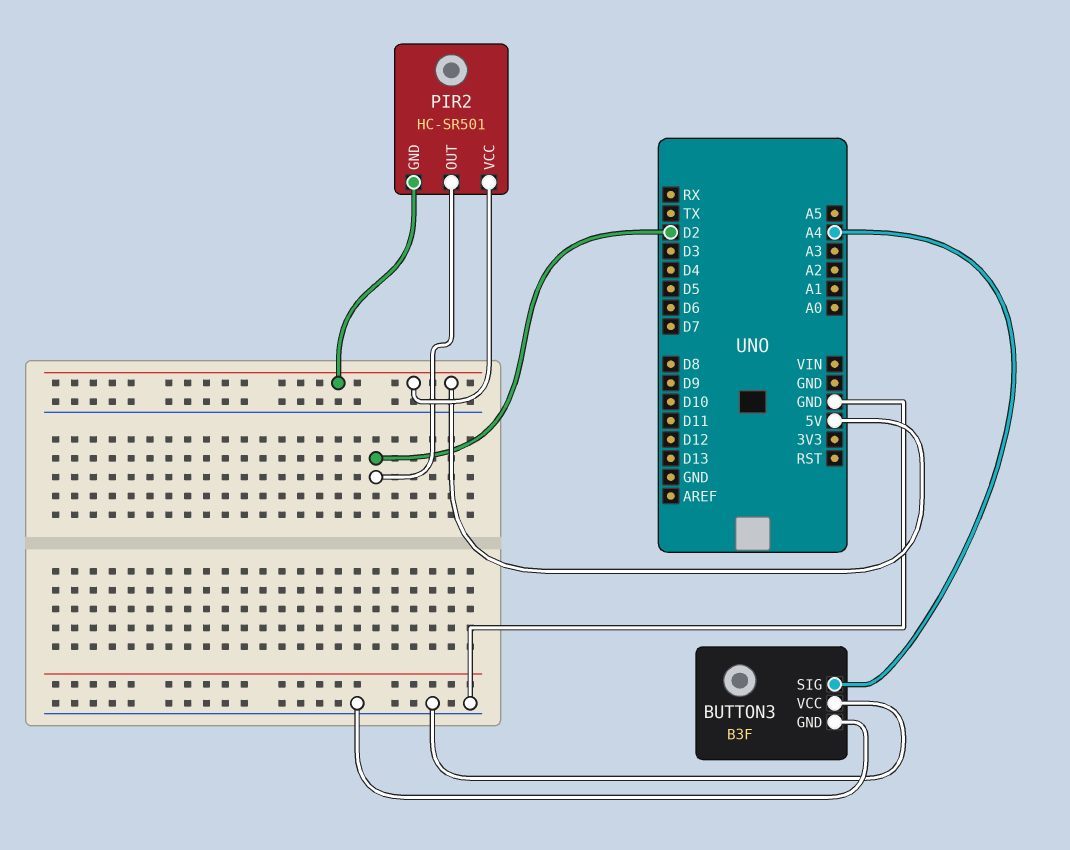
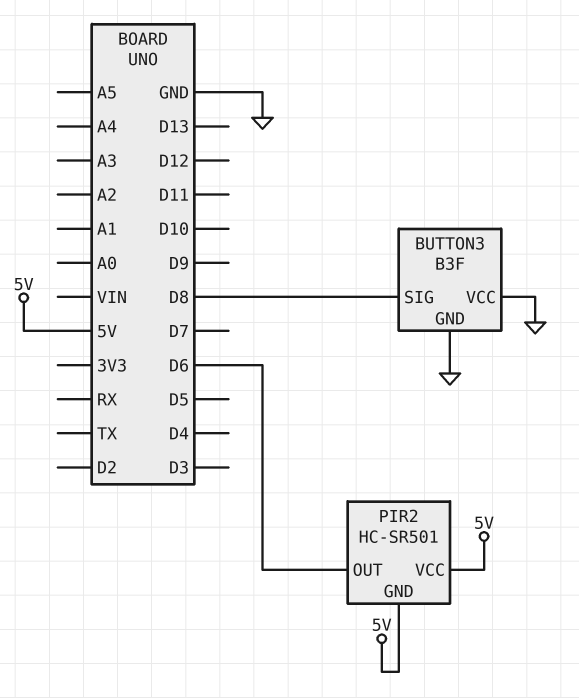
BUTTON3 pin SIG: A4 -> D8
PIR2 pin OUT: D2 -> D6

